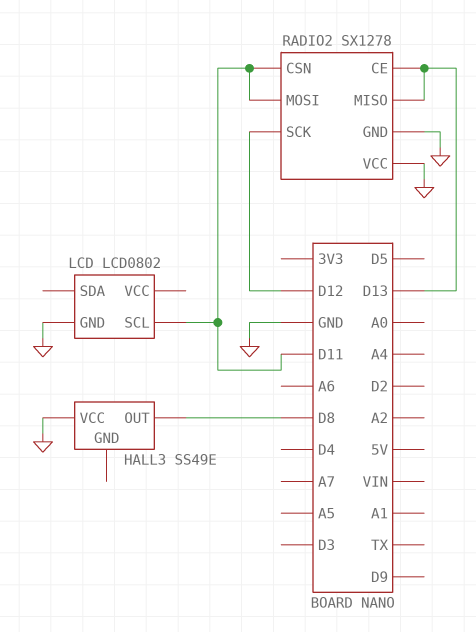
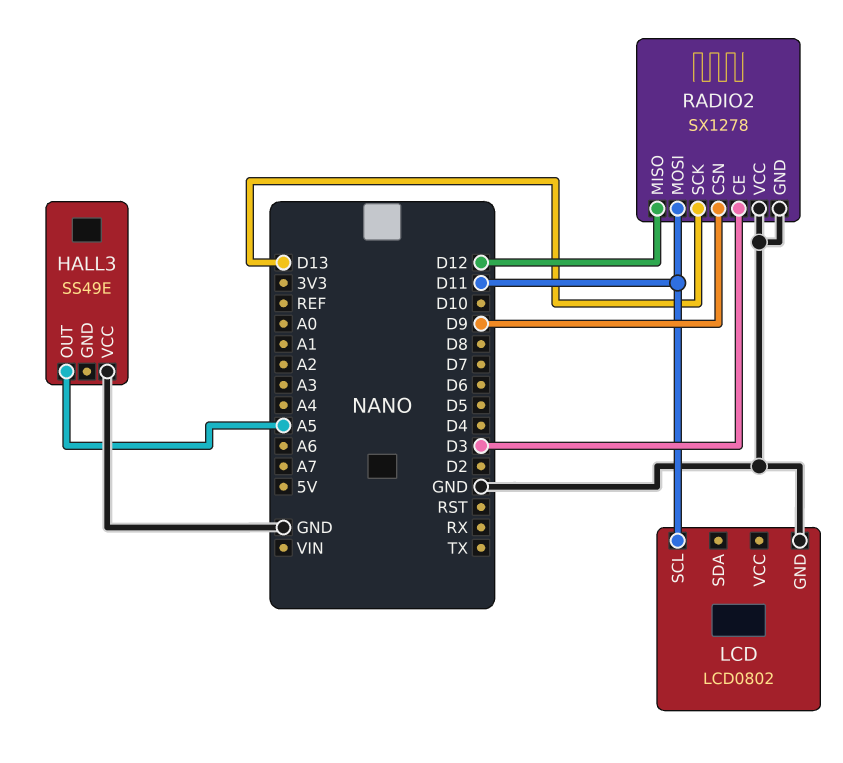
HALL3 pin OUT: D8 -> A5
RADIO2 pin CE: D13 -> D3
RADIO2 pin CSN: D11 -> D9
RADIO2 pin MISO: D13 -> D12
RADIO2 pin SCK: D12 -> D13

